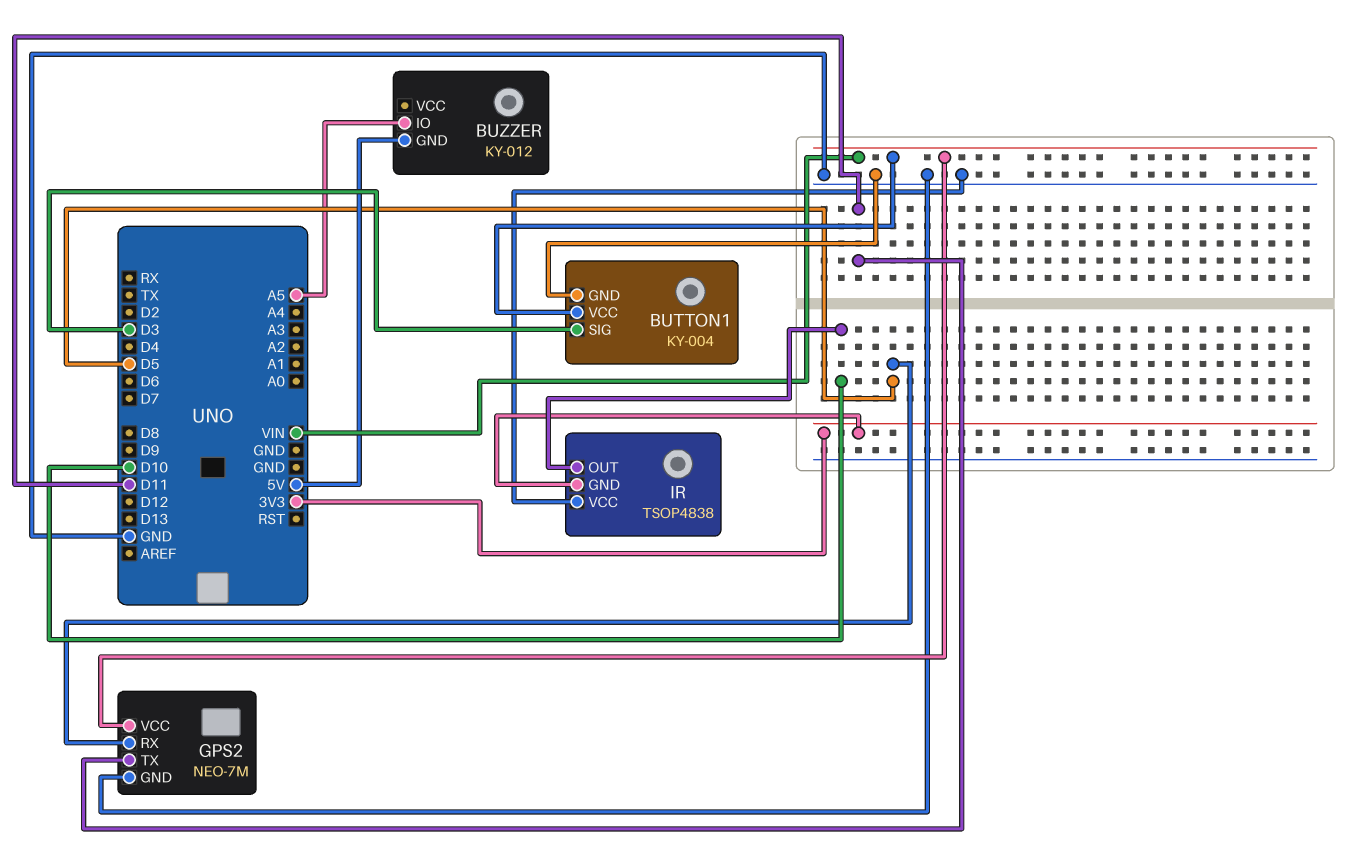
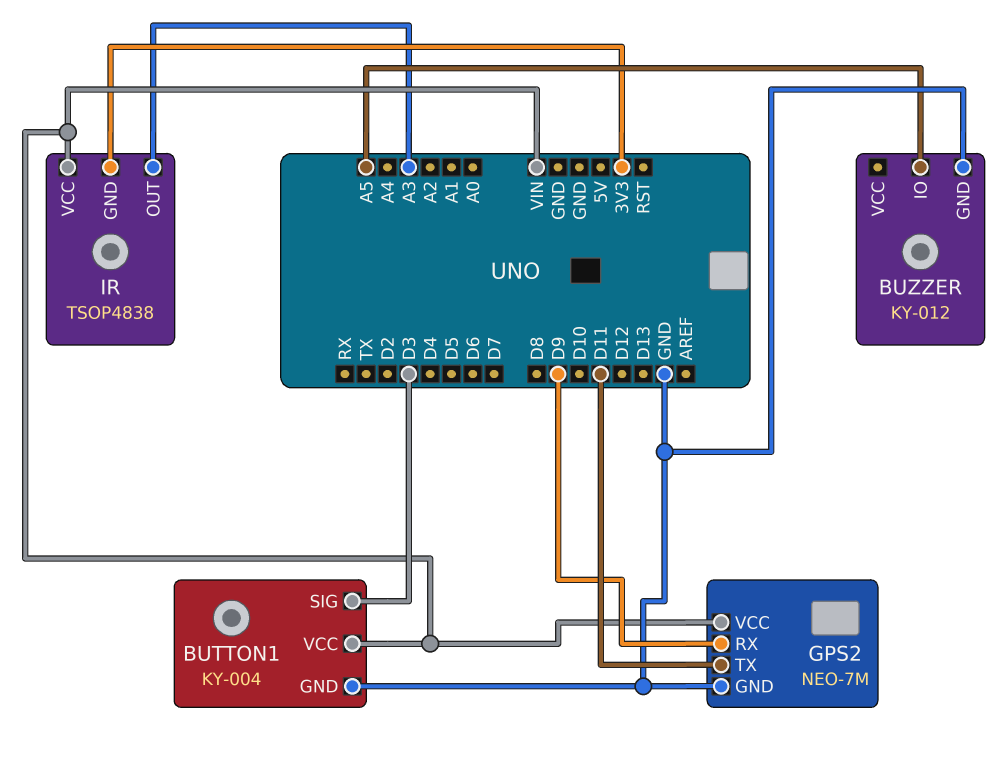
BUZZER pin GND: 5V -> GND
GPS2 pin RX: D5 -> D9
IR pin OUT: D10 -> A3
IR pin VCC: GND -> VIN

